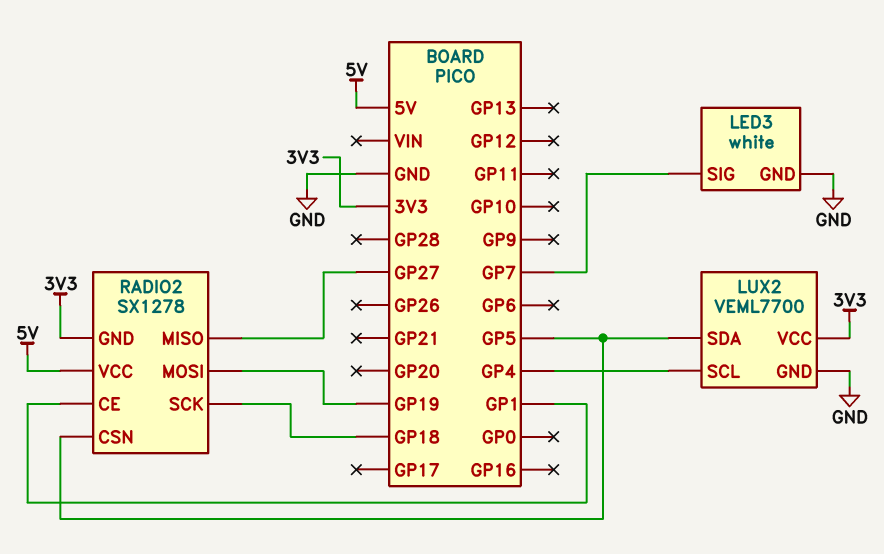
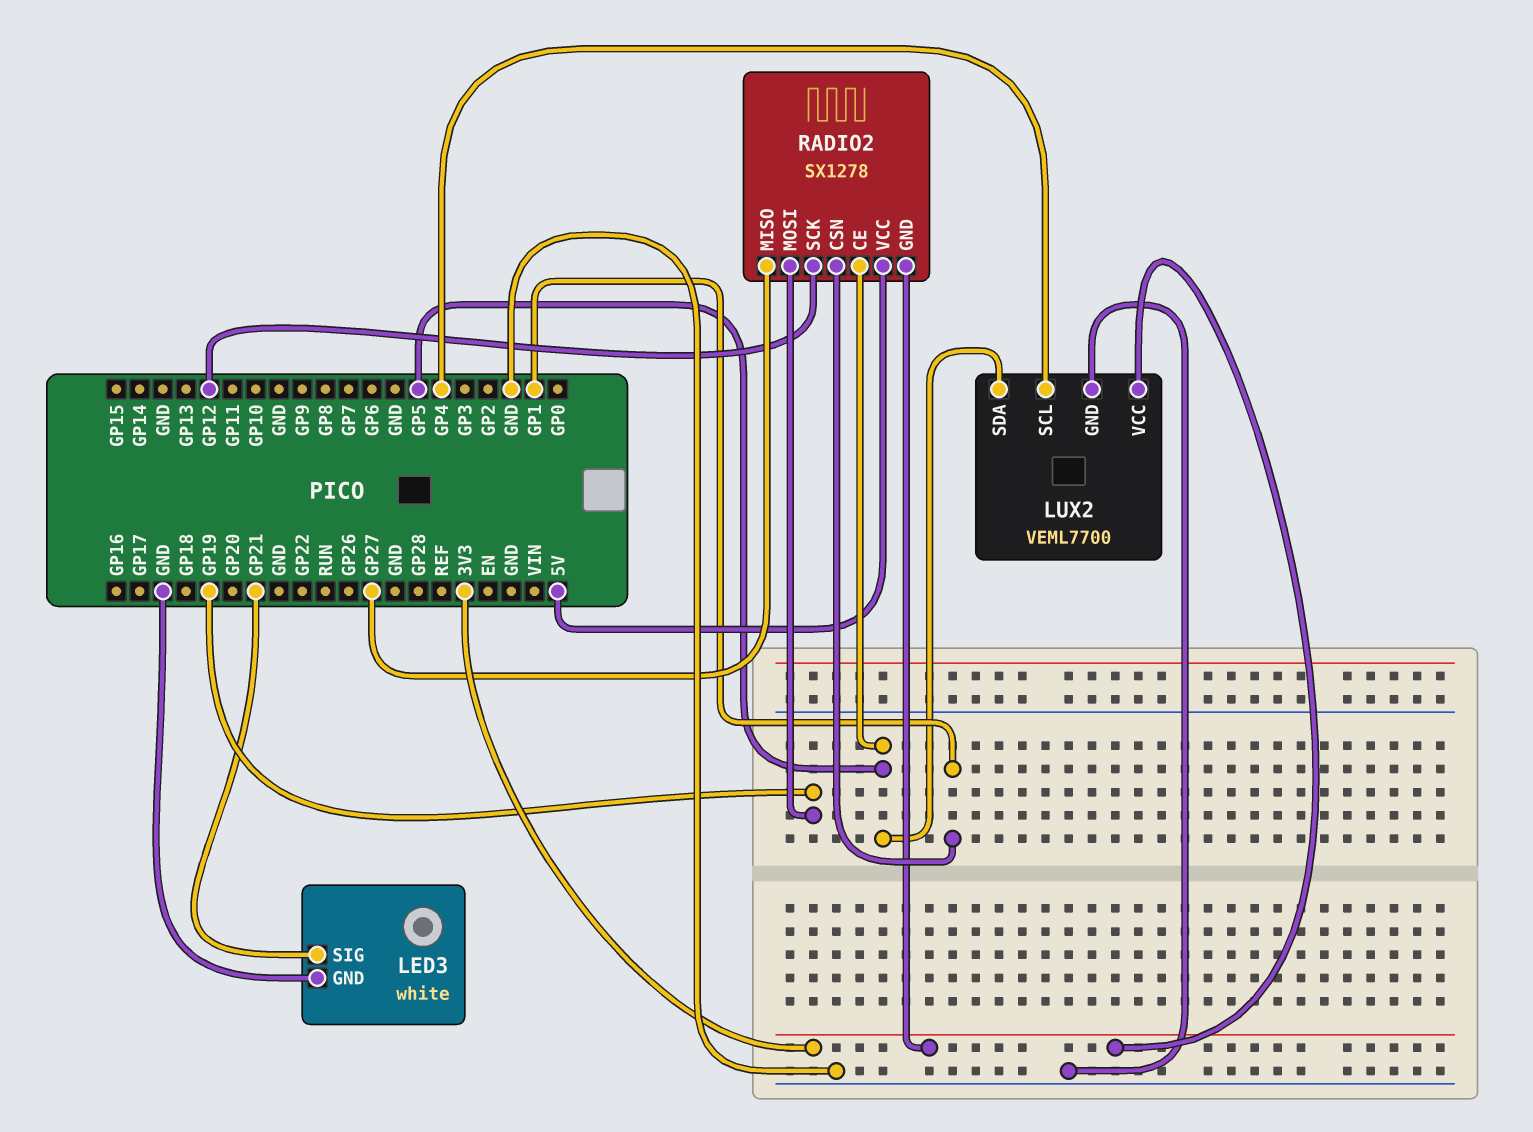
LED3 pin SIG: GP7 -> GP21
RADIO2 pin CE: GP1 -> GP5
RADIO2 pin CSN: GP5 -> GP1
RADIO2 pin SCK: GP18 -> GP12

